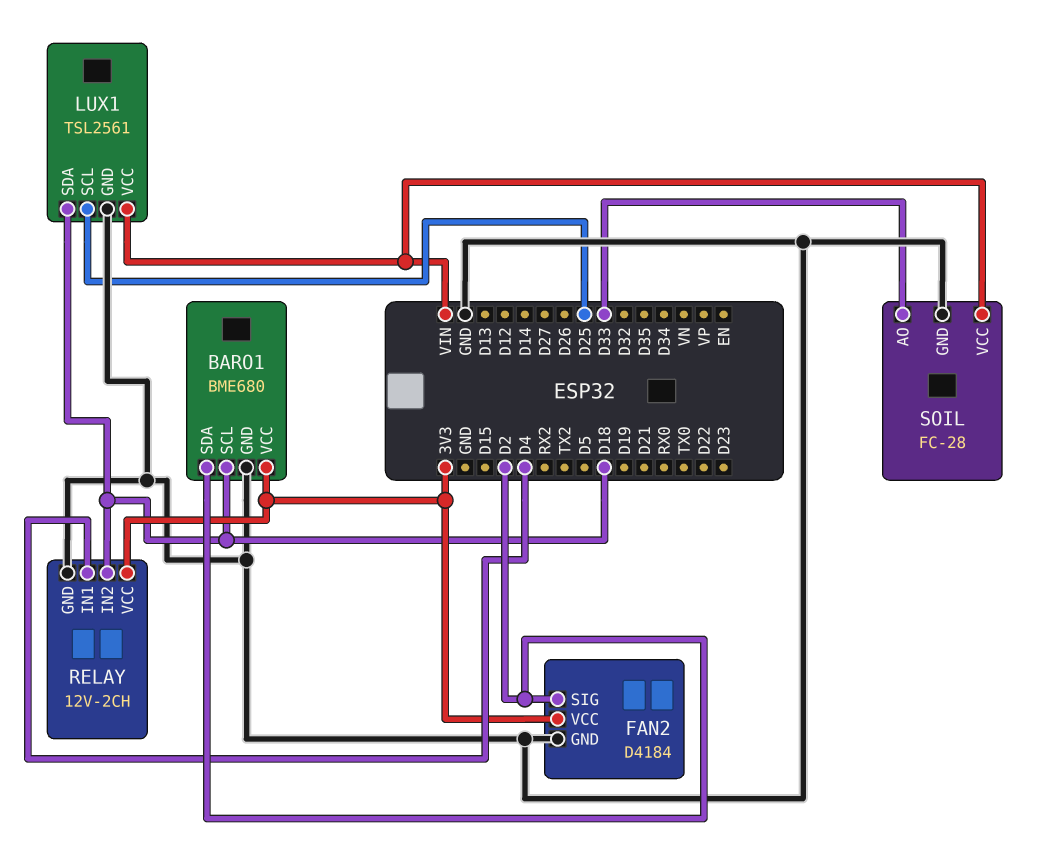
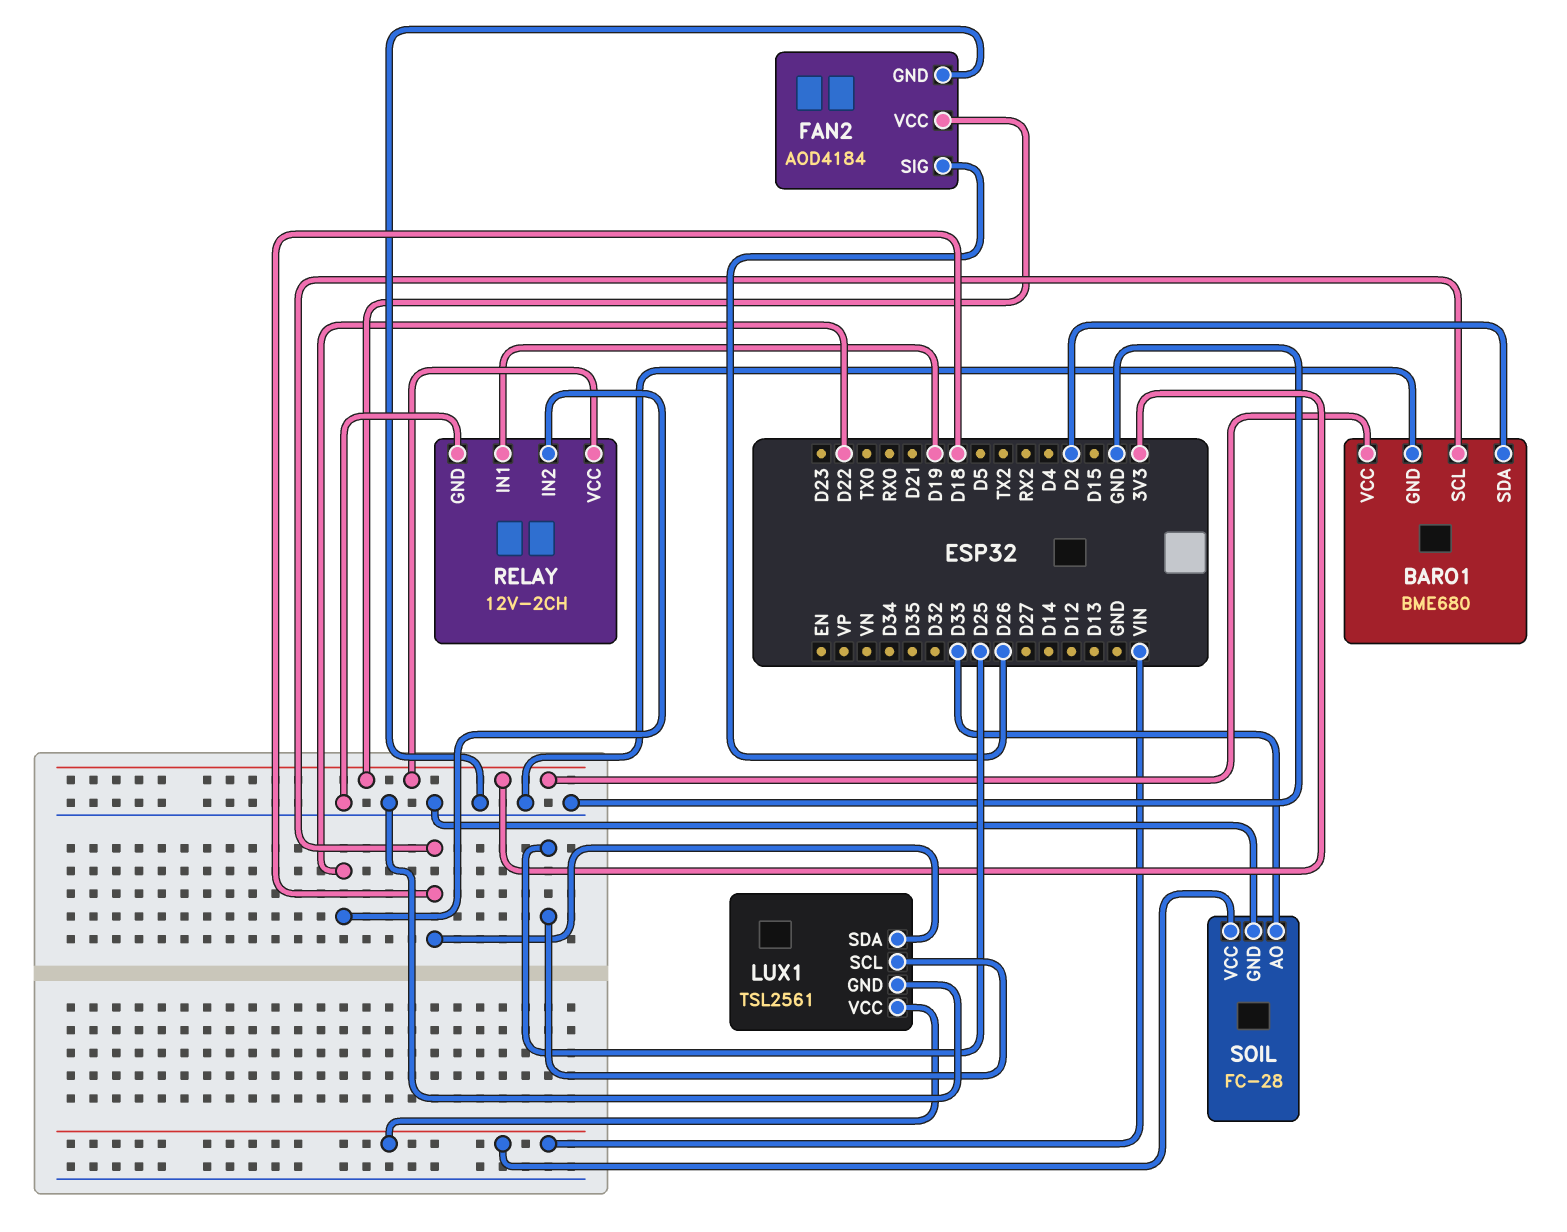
FAN2: D4184 -> AOD4184
FAN2 pin SIG: D2 -> D26
RELAY pin IN1: D4 -> D19
RELAY pin IN2: D18 -> D22

